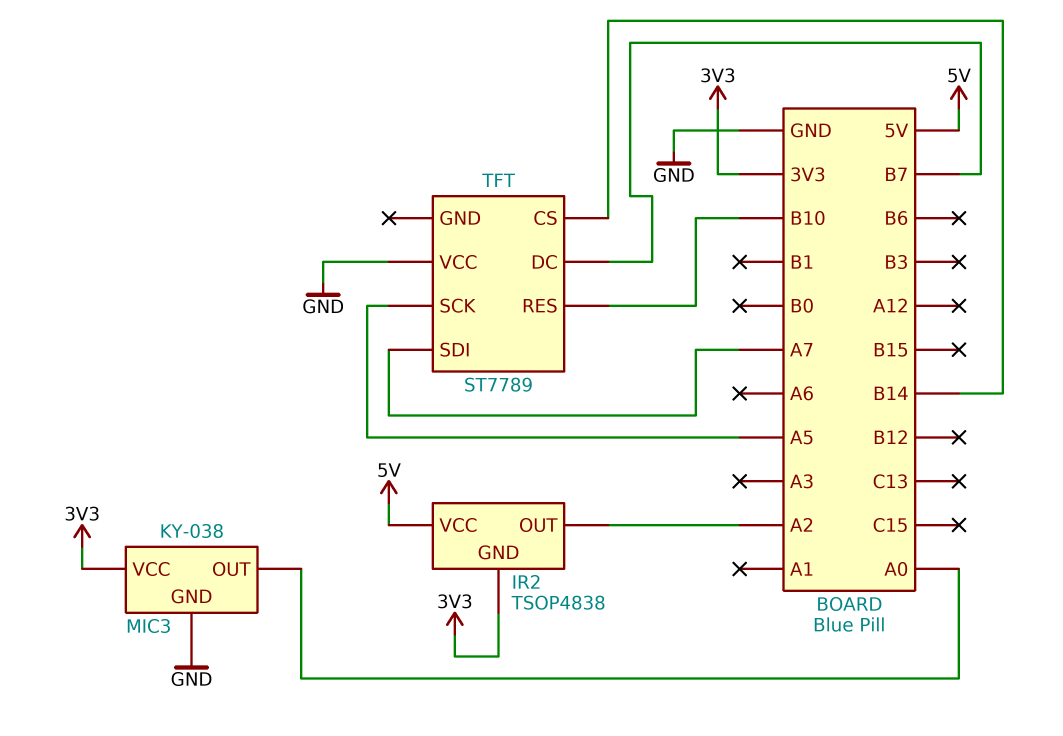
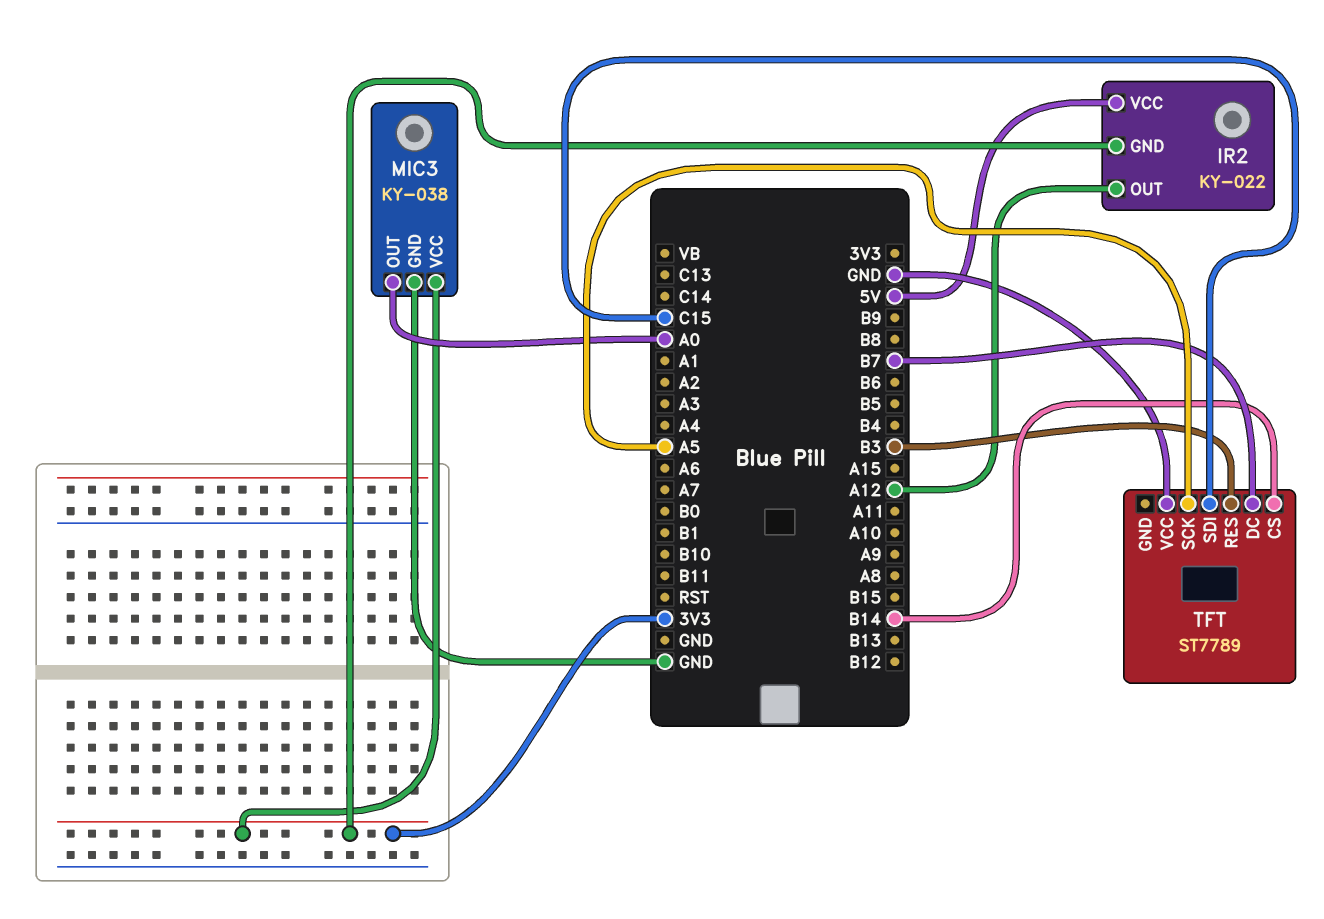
IR2: TSOP4838 -> KY-022
IR2 pin OUT: A2 -> A12
TFT pin RES: B10 -> B3
TFT pin SDI: A7 -> C15

